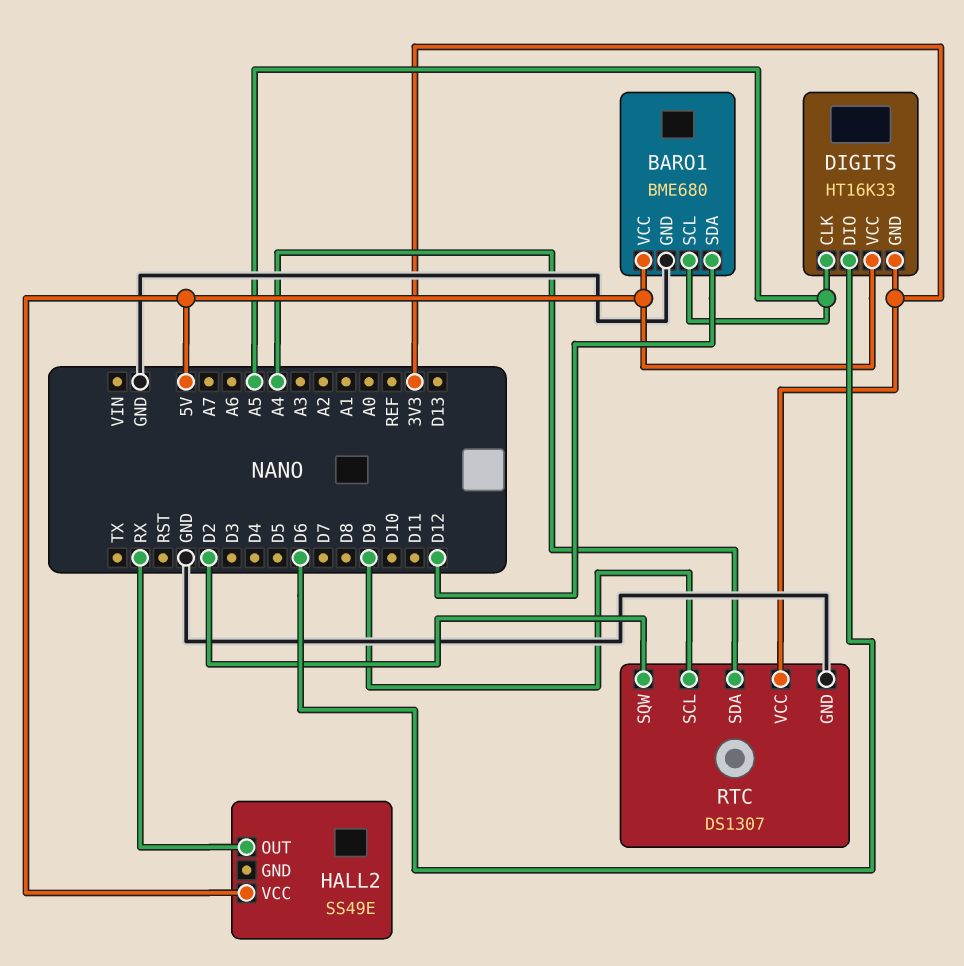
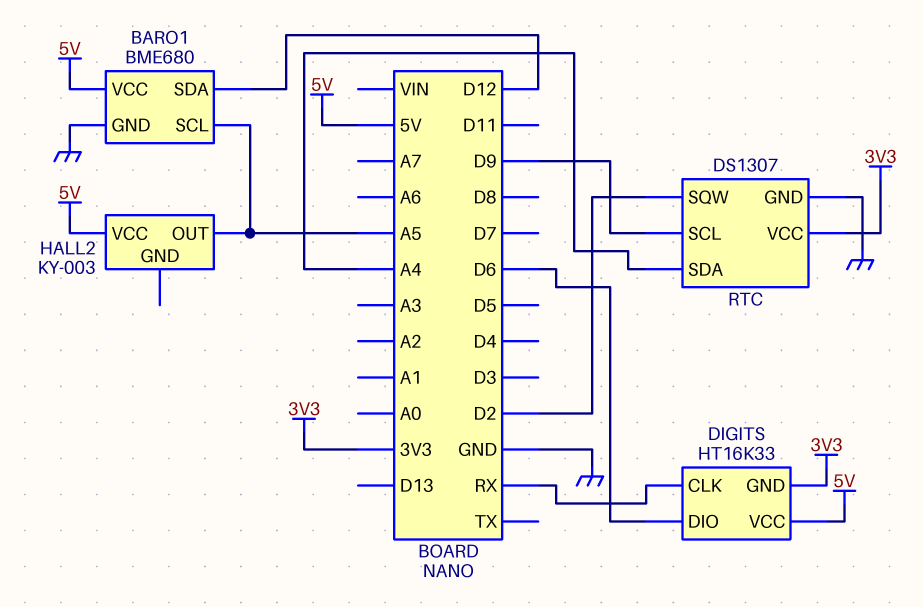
DIGITS pin CLK: A5 -> RX
HALL2: SS49E -> KY-003
HALL2 pin OUT: RX -> A5

